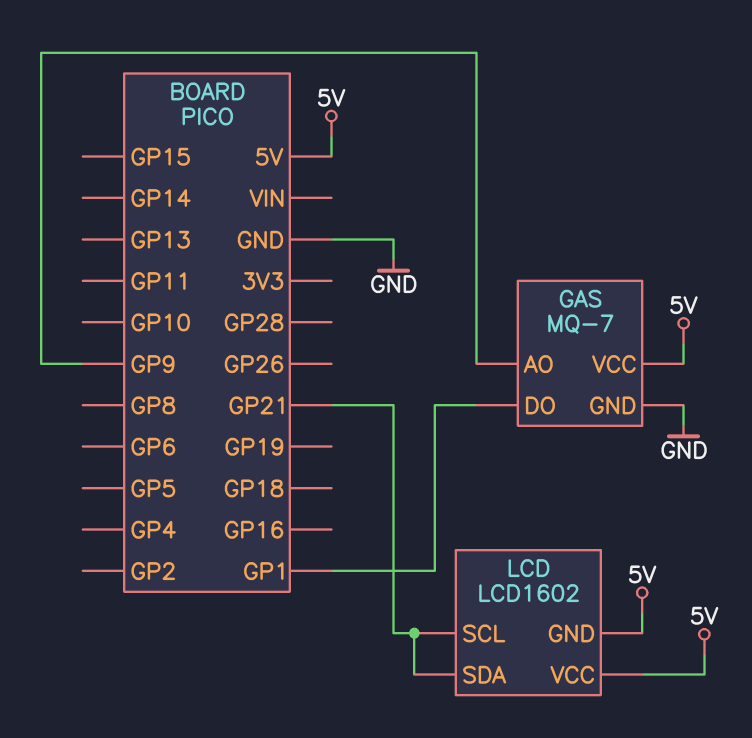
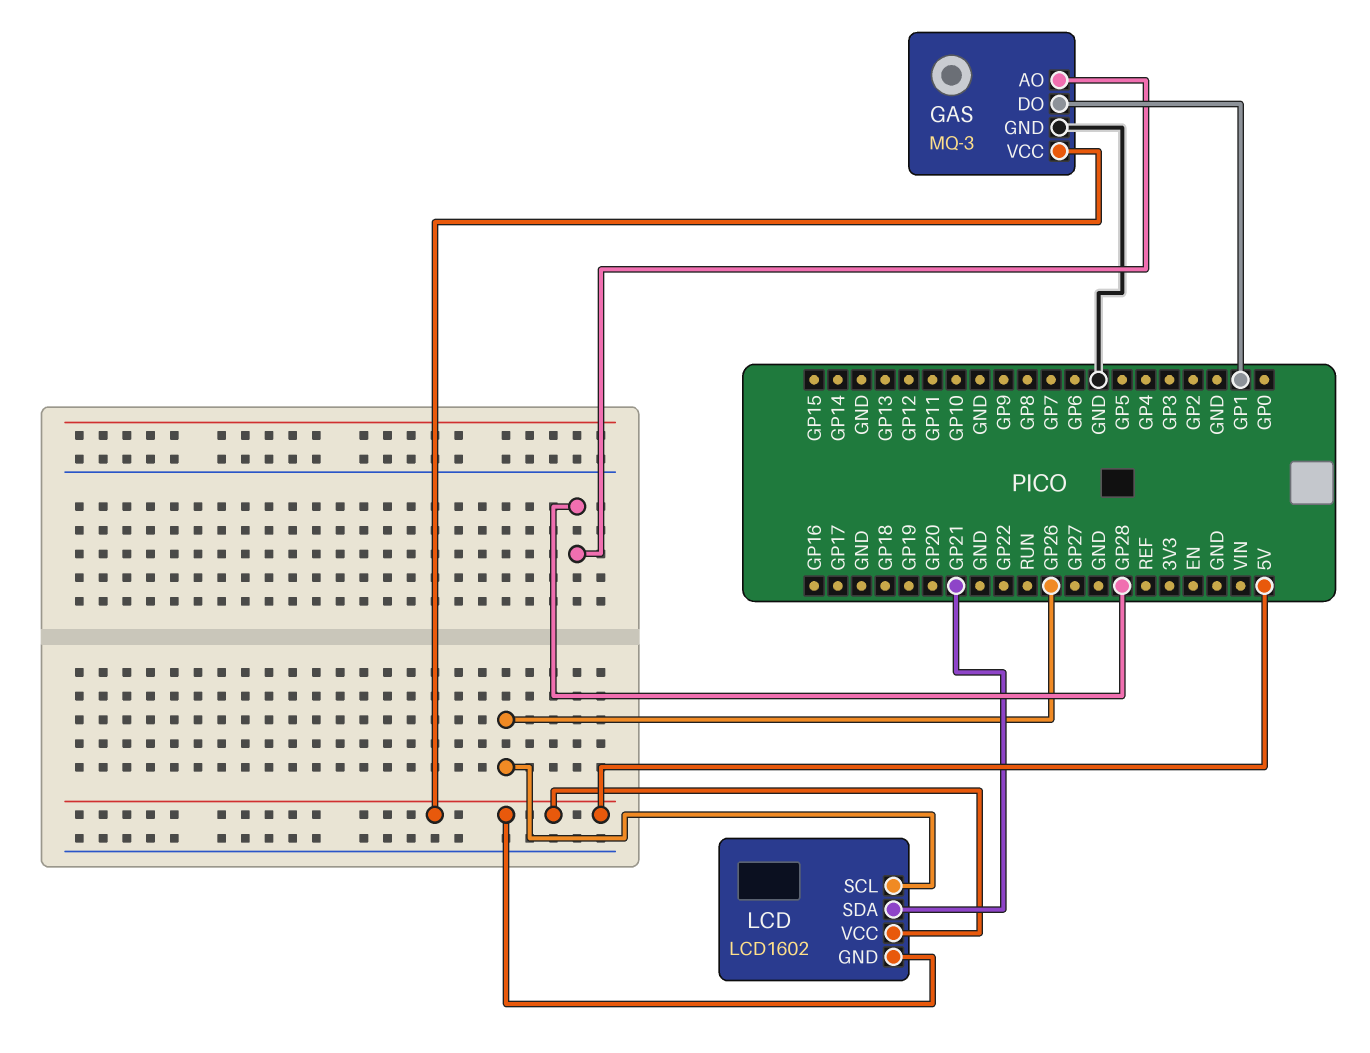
GAS: MQ-7 -> MQ-3
GAS pin AO: GP9 -> GP28
LCD pin SCL: GP21 -> GP26

